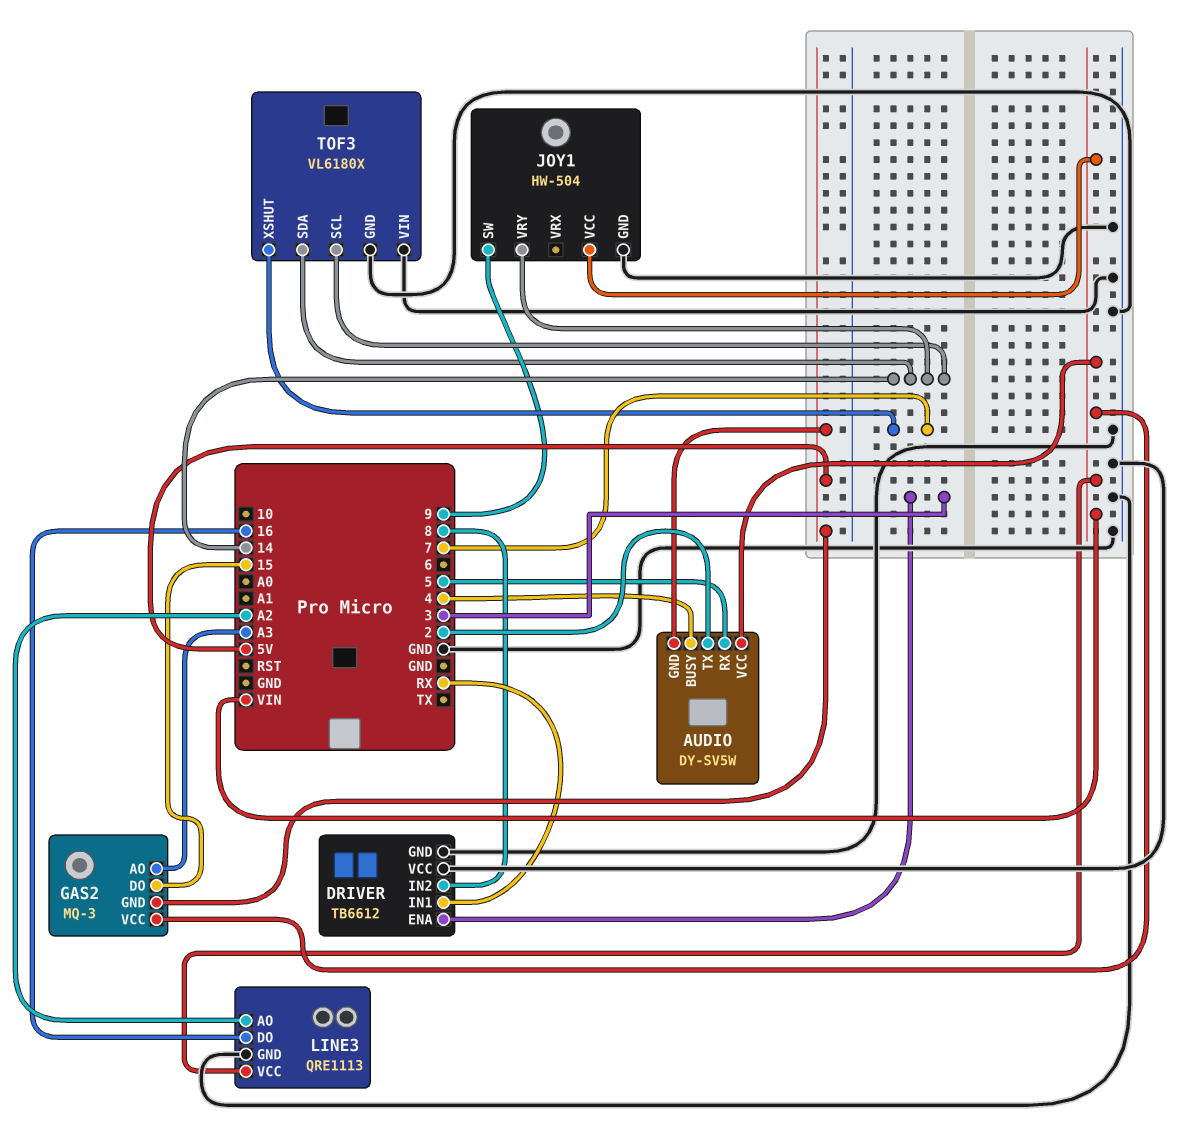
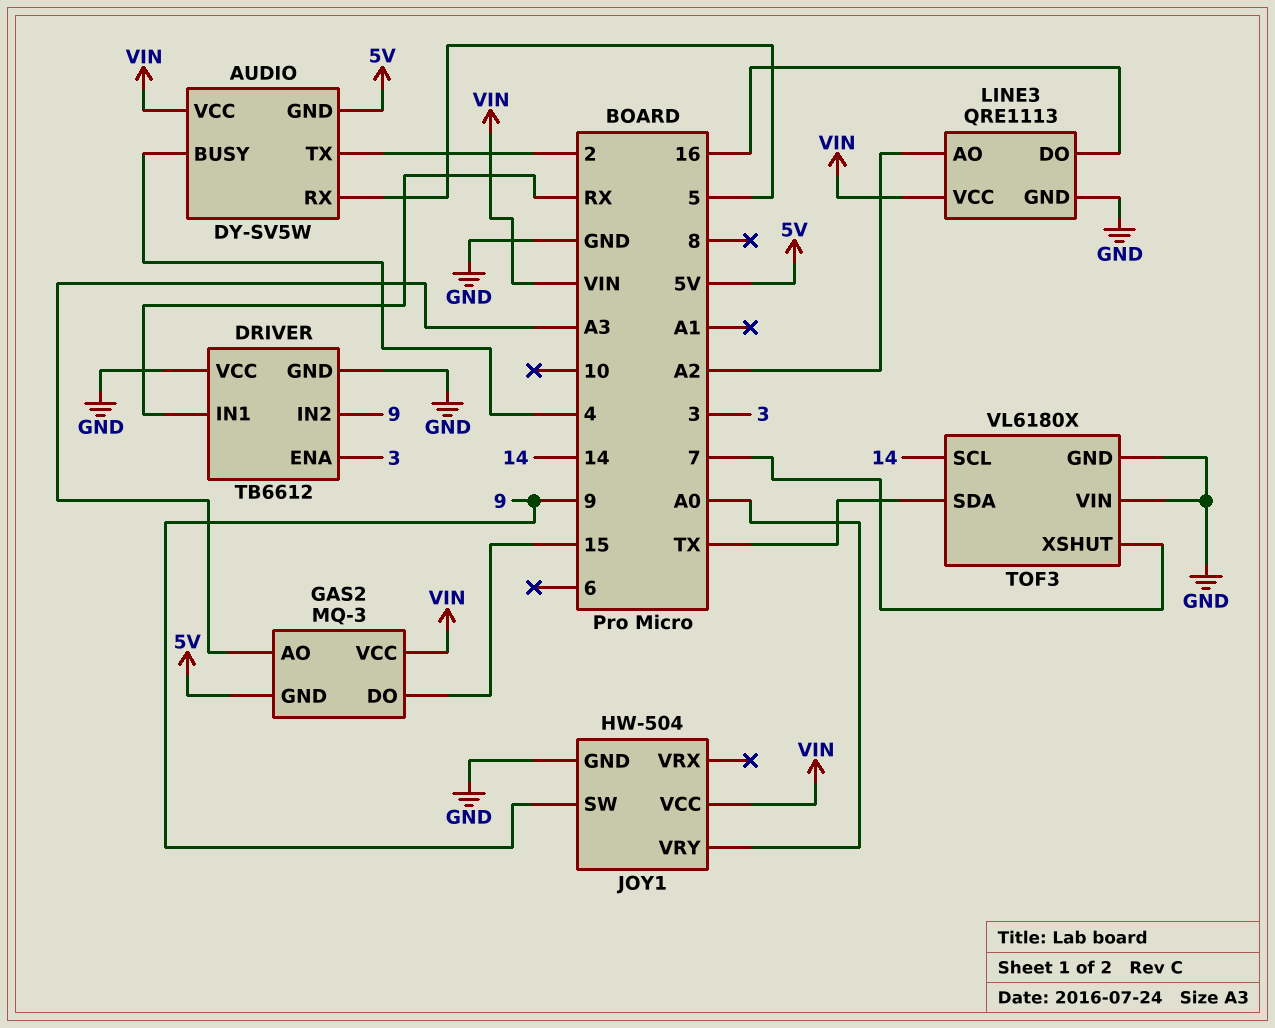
DRIVER pin IN2: 8 -> 9
JOY1 pin VRY: 14 -> A0
TOF3 pin SDA: 14 -> TX

